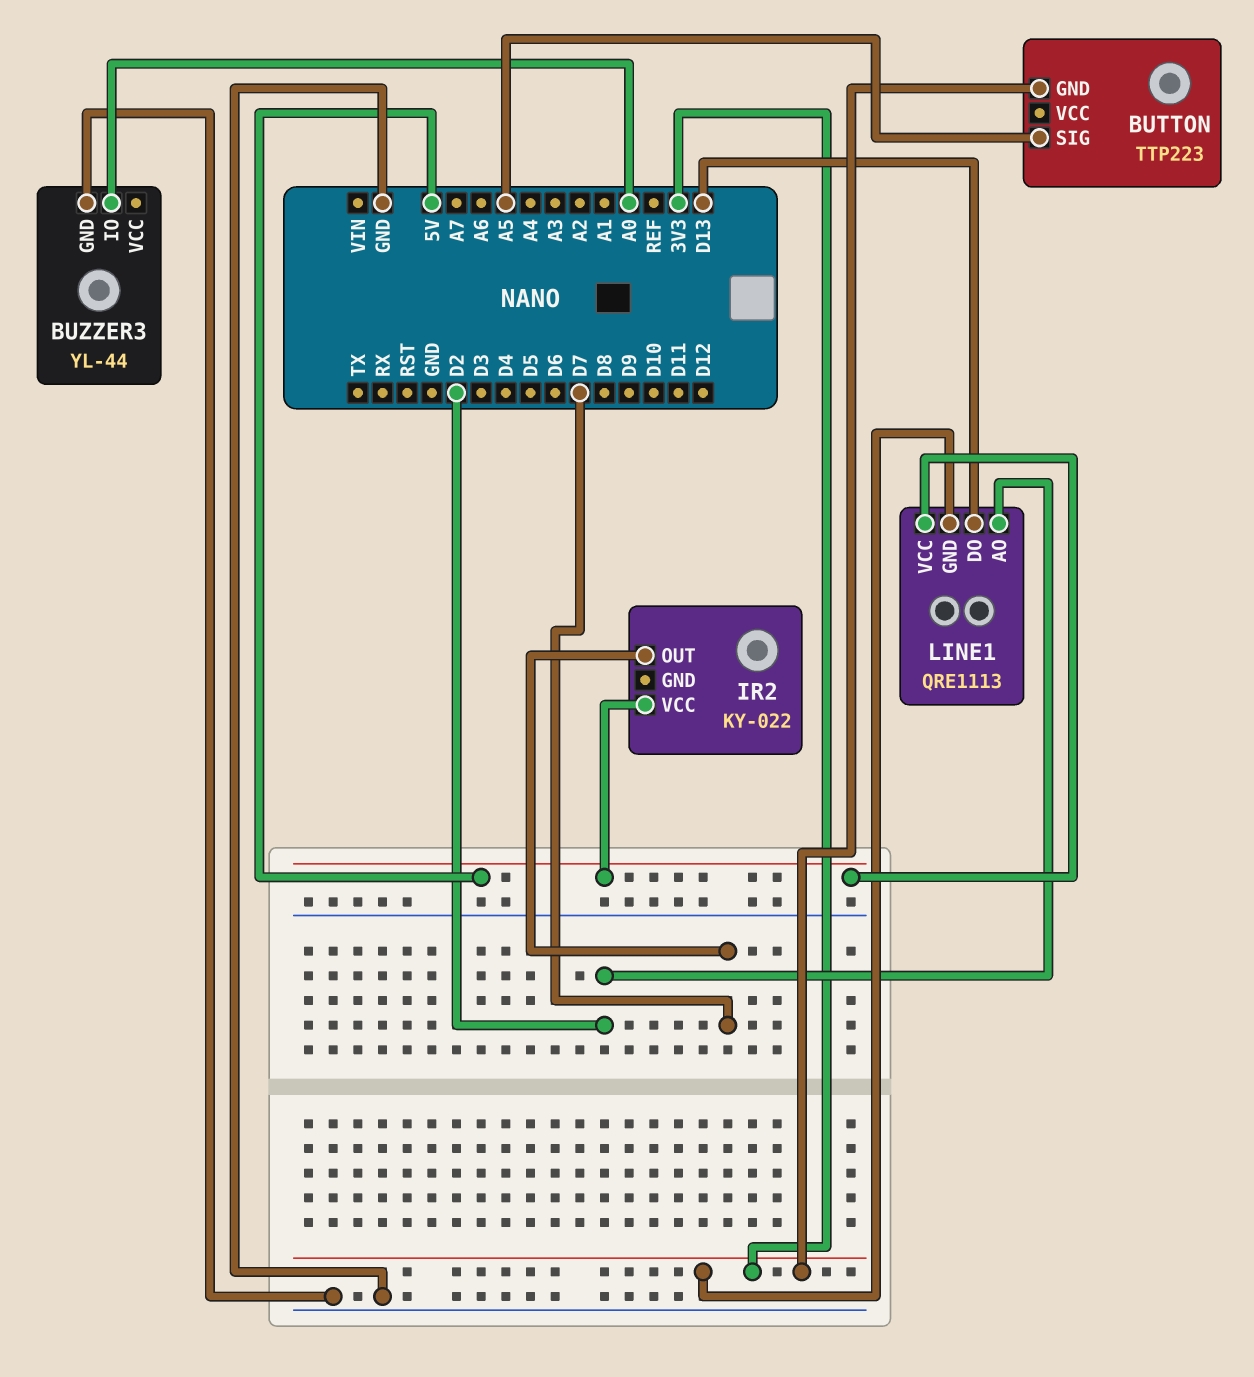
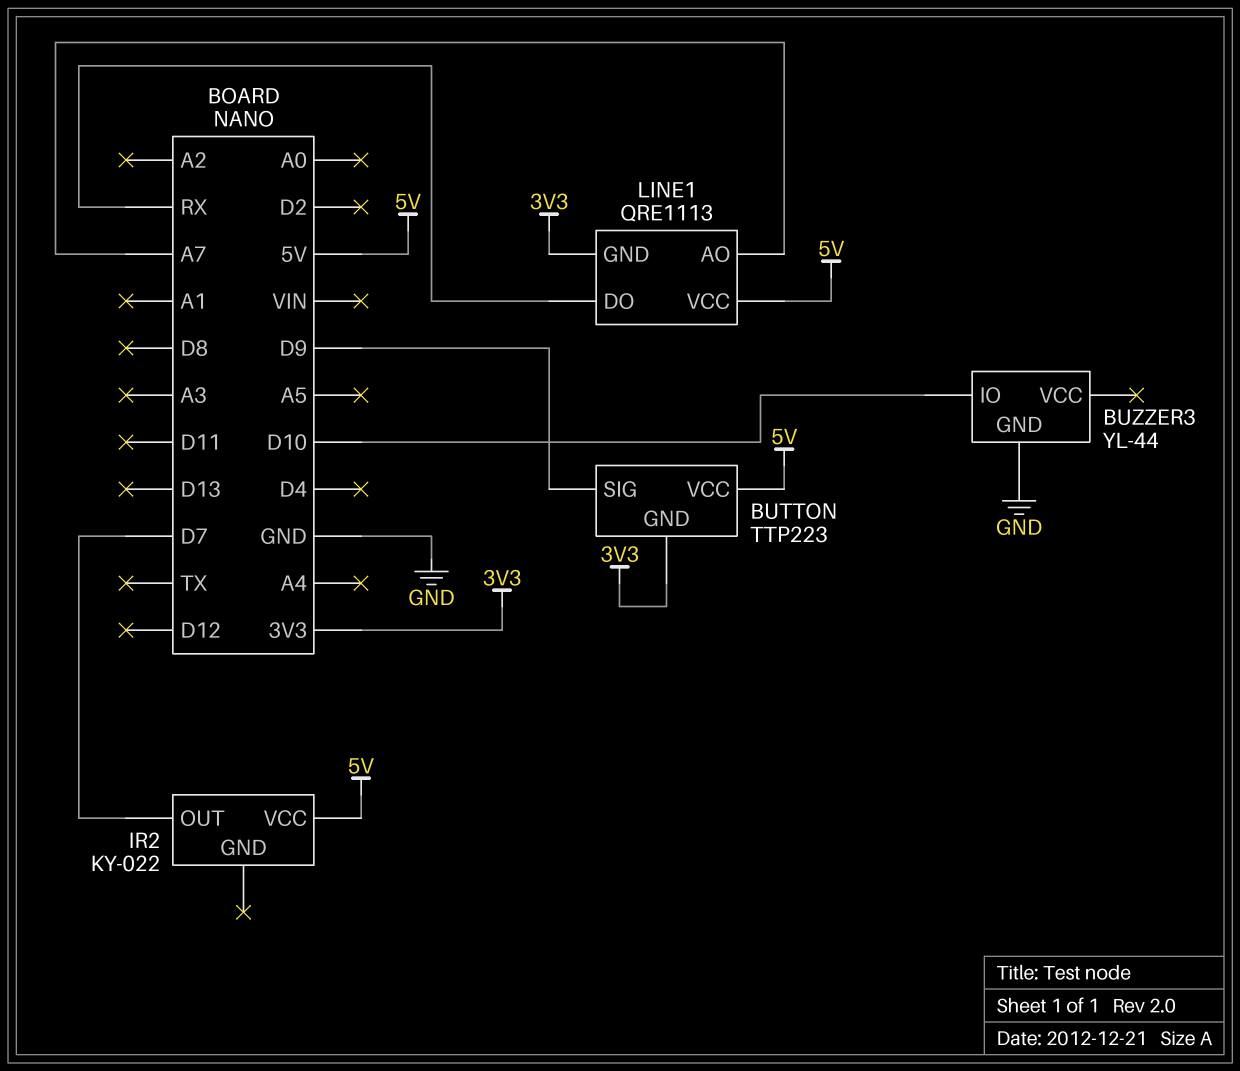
BUTTON pin SIG: A5 -> D9
BUTTON pin VCC: none -> 5V
BUZZER3 pin IO: A0 -> D10
LINE1 pin AO: D2 -> A7
LINE1 pin DO: D13 -> RX

